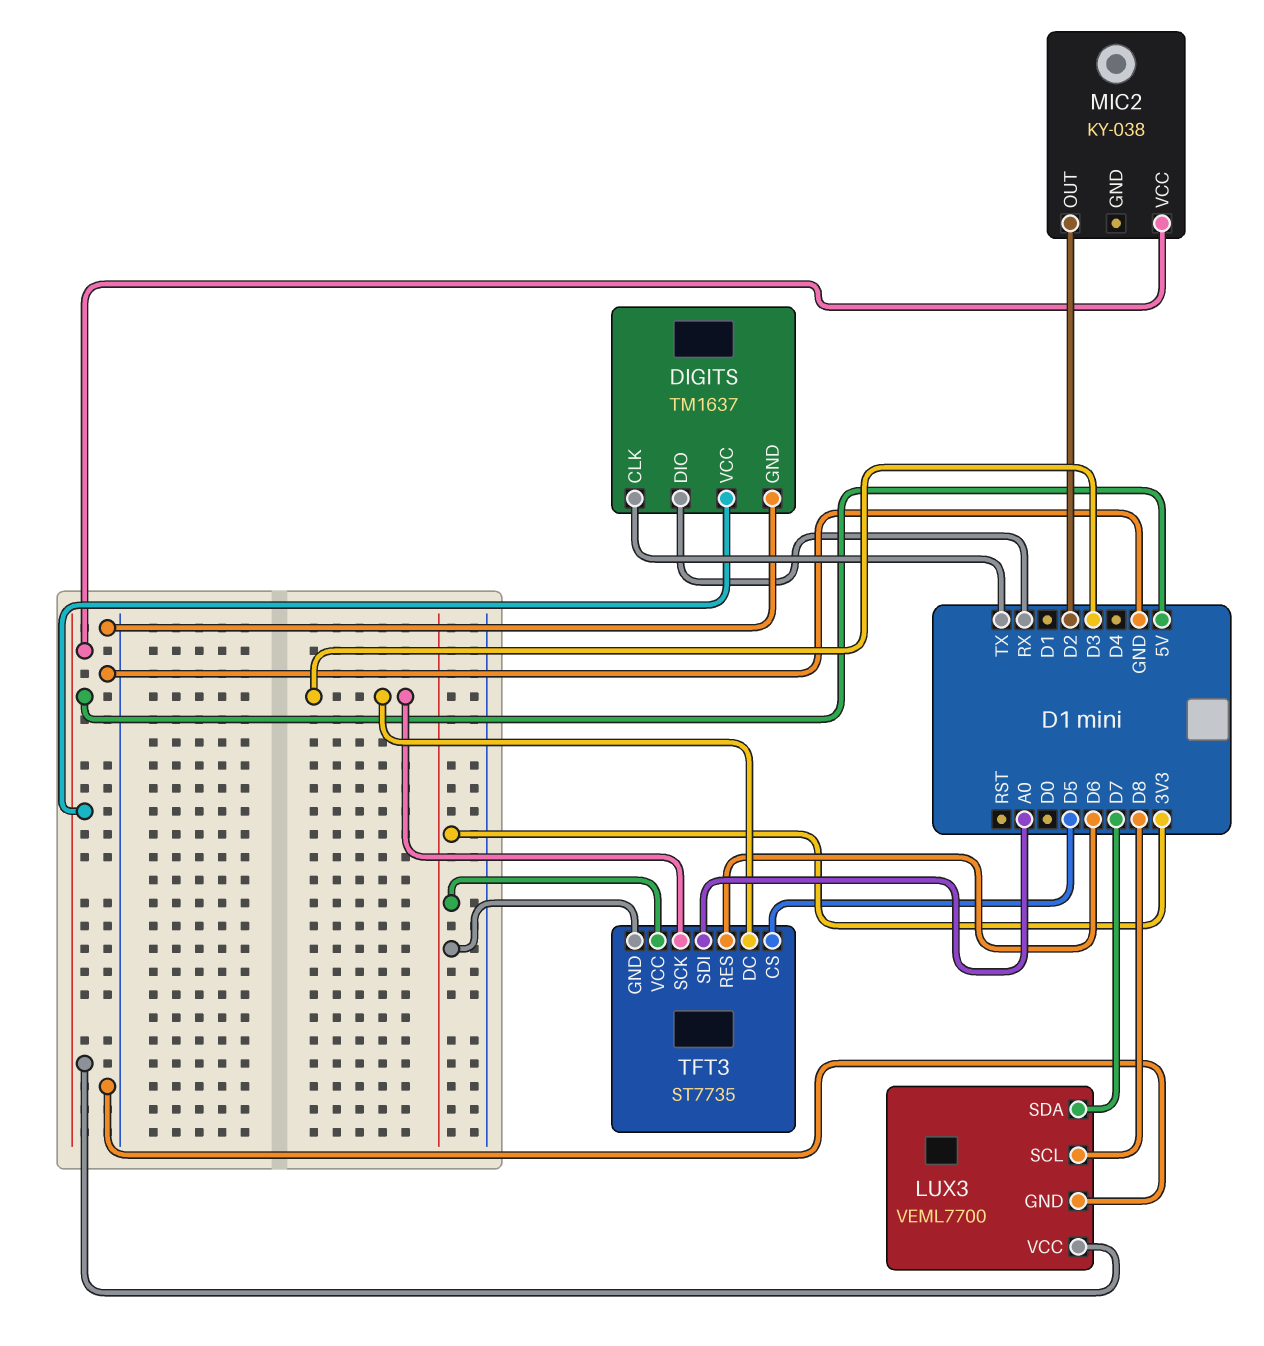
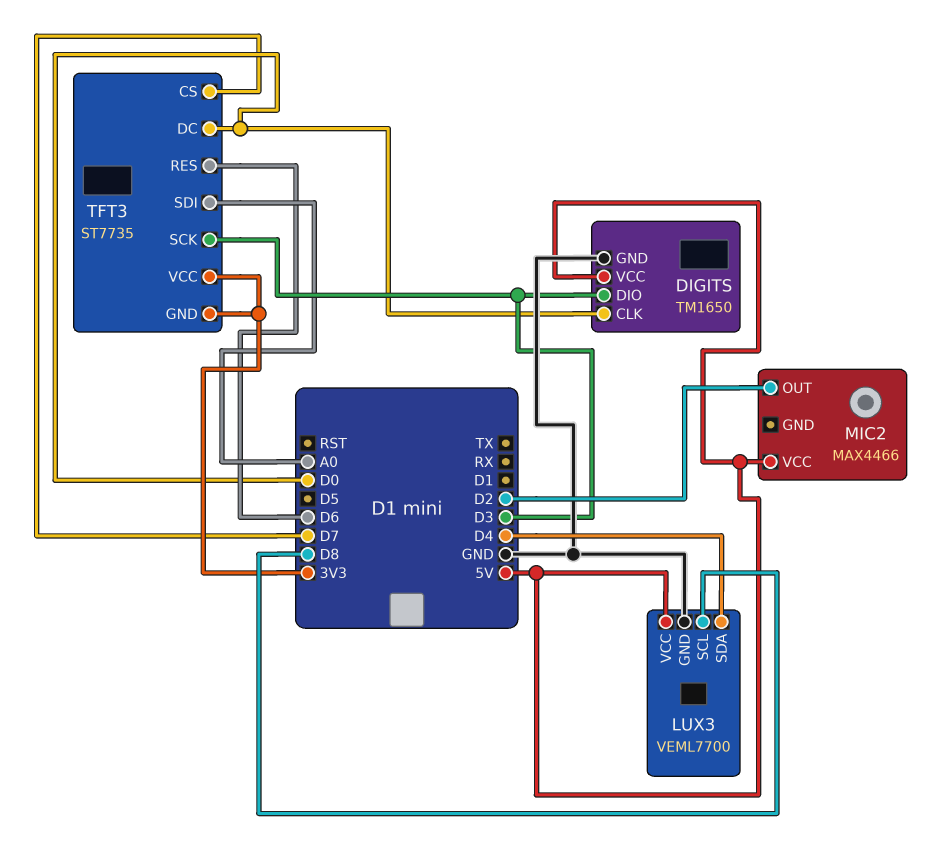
DIGITS: TM1637 -> TM1650
DIGITS pin CLK: TX -> D0
DIGITS pin DIO: RX -> D3
LUX3 pin SDA: D7 -> D4
MIC2: KY-038 -> MAX4466
TFT3 pin CS: D5 -> D7
TFT3 pin DC: D3 -> D0

